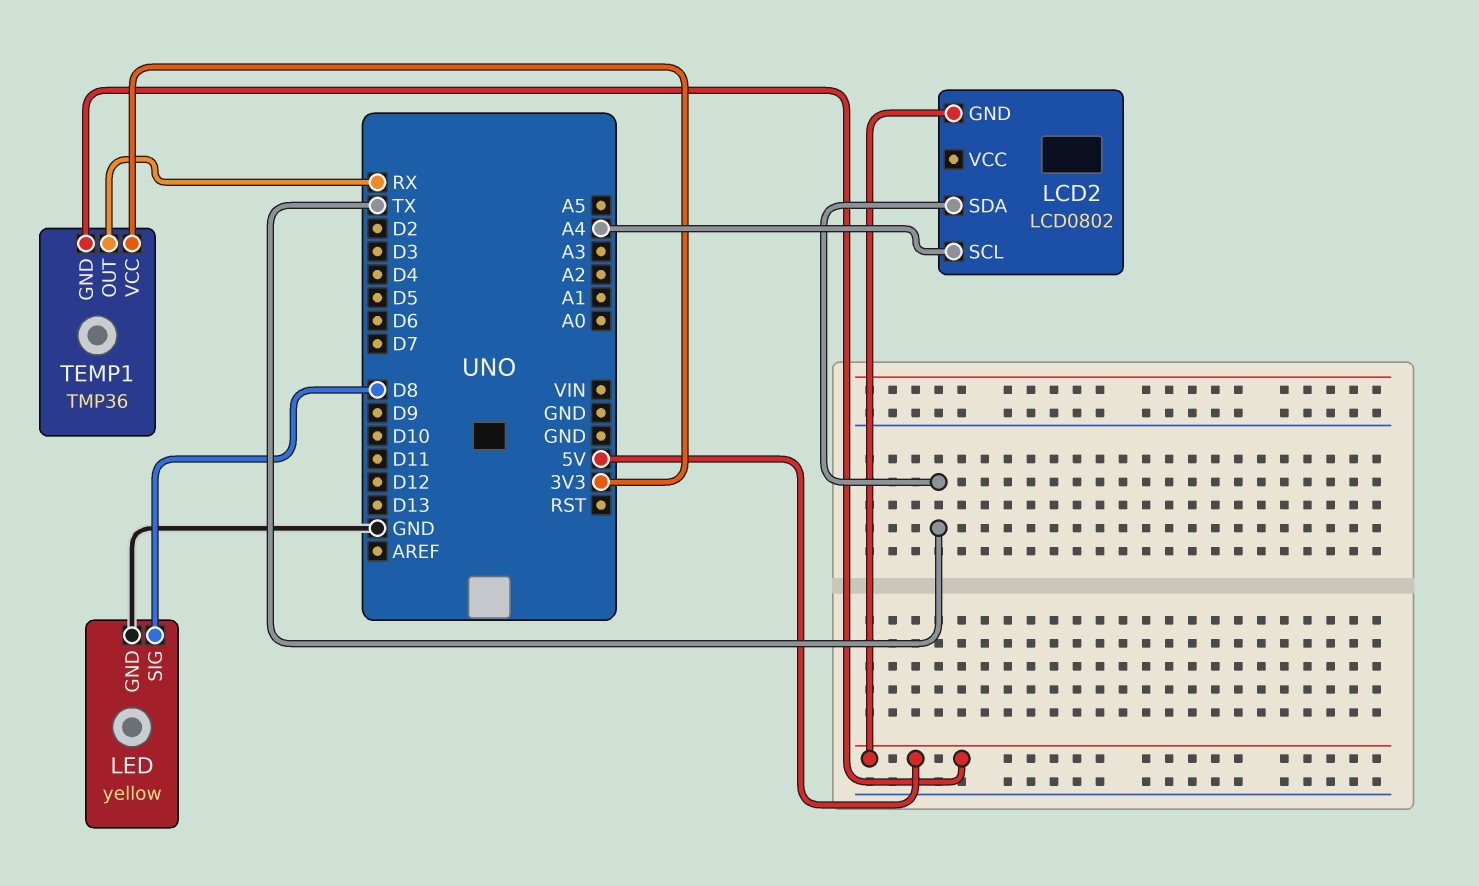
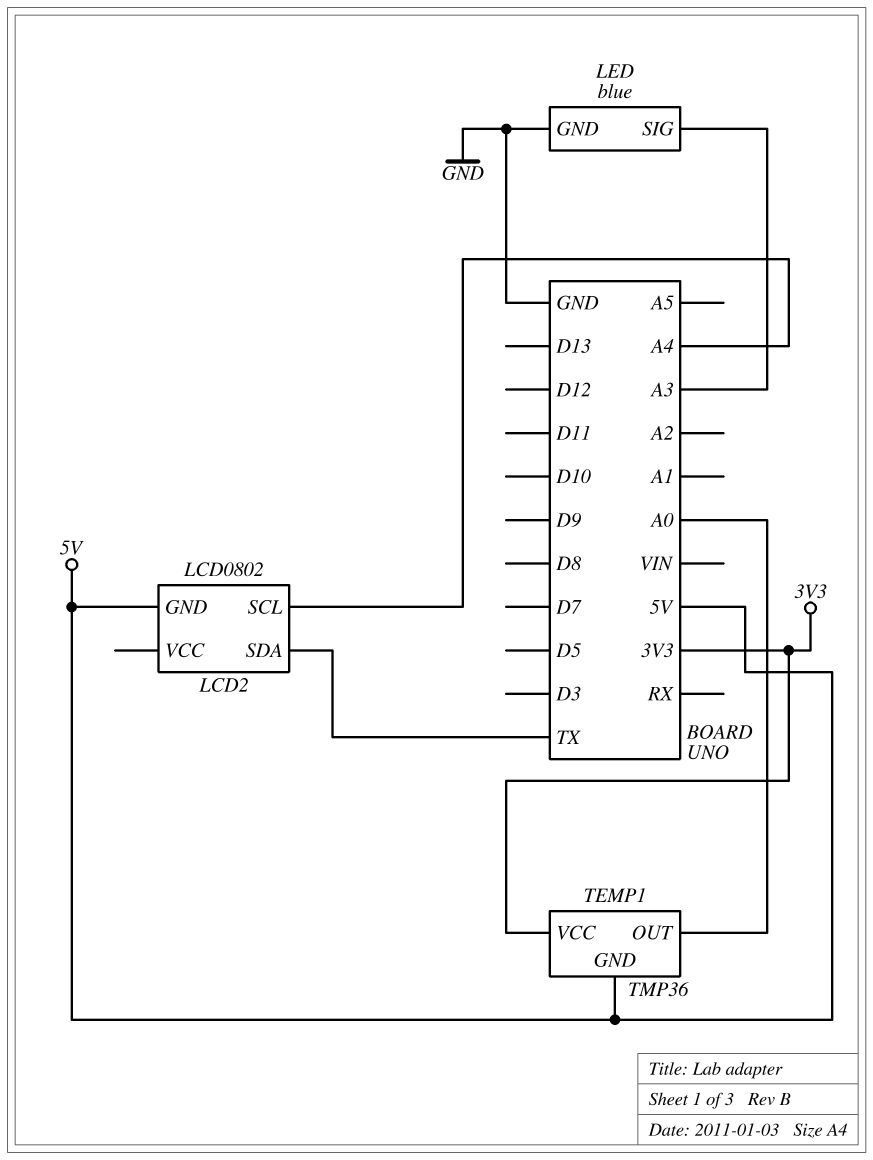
LED: yellow -> blue
LED pin SIG: D8 -> A3
TEMP1 pin OUT: RX -> A0

